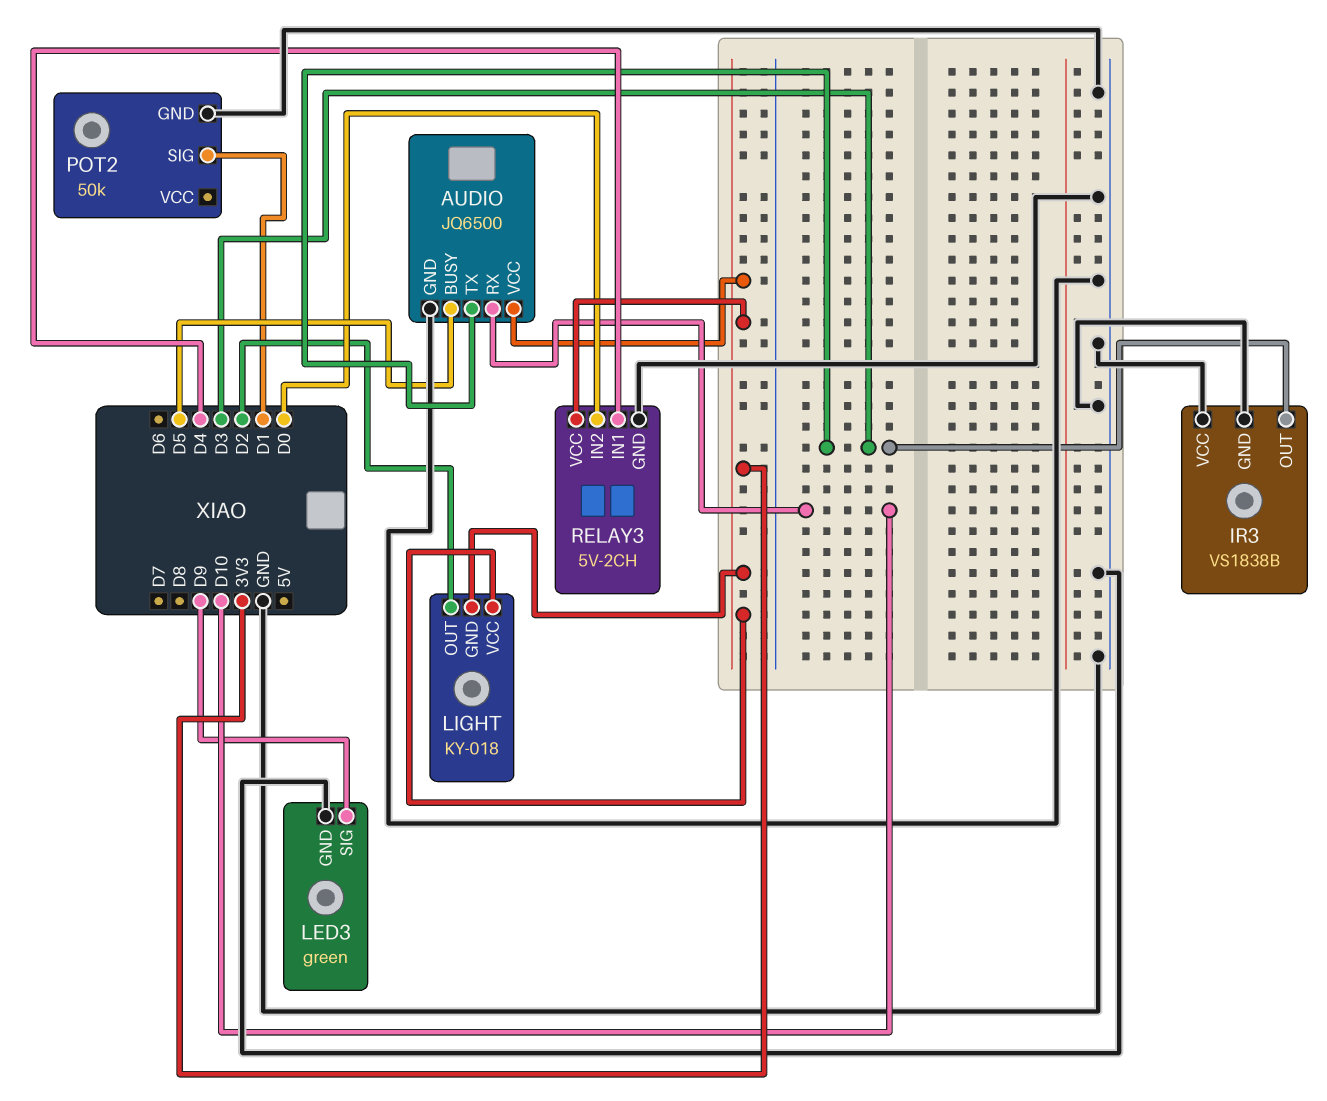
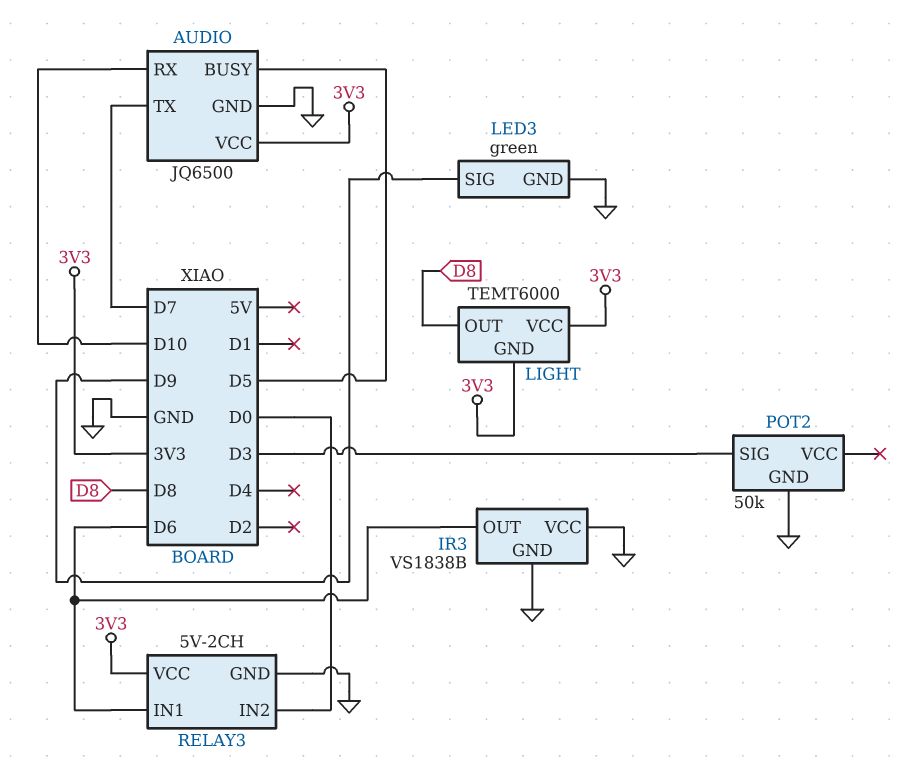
AUDIO pin TX: D3 -> D7
IR3 pin OUT: D3 -> D6
LIGHT: KY-018 -> TEMT6000
LIGHT pin OUT: D2 -> D8
POT2 pin SIG: D1 -> D3
RELAY3 pin IN1: D4 -> D6

